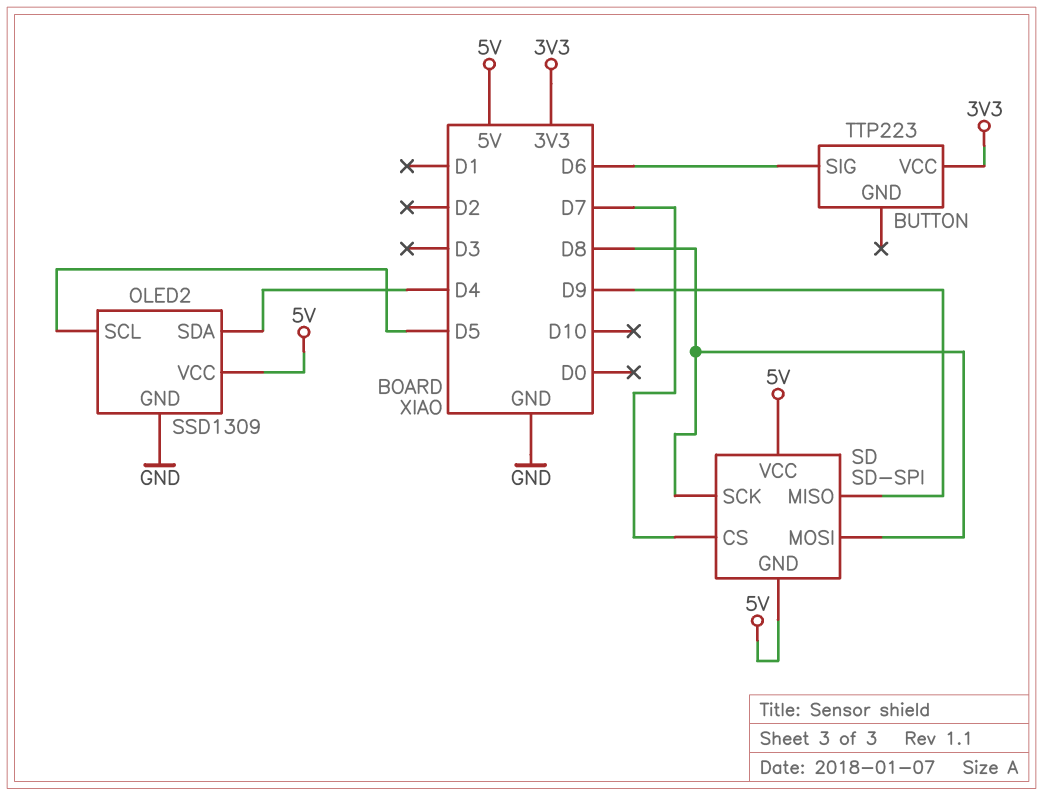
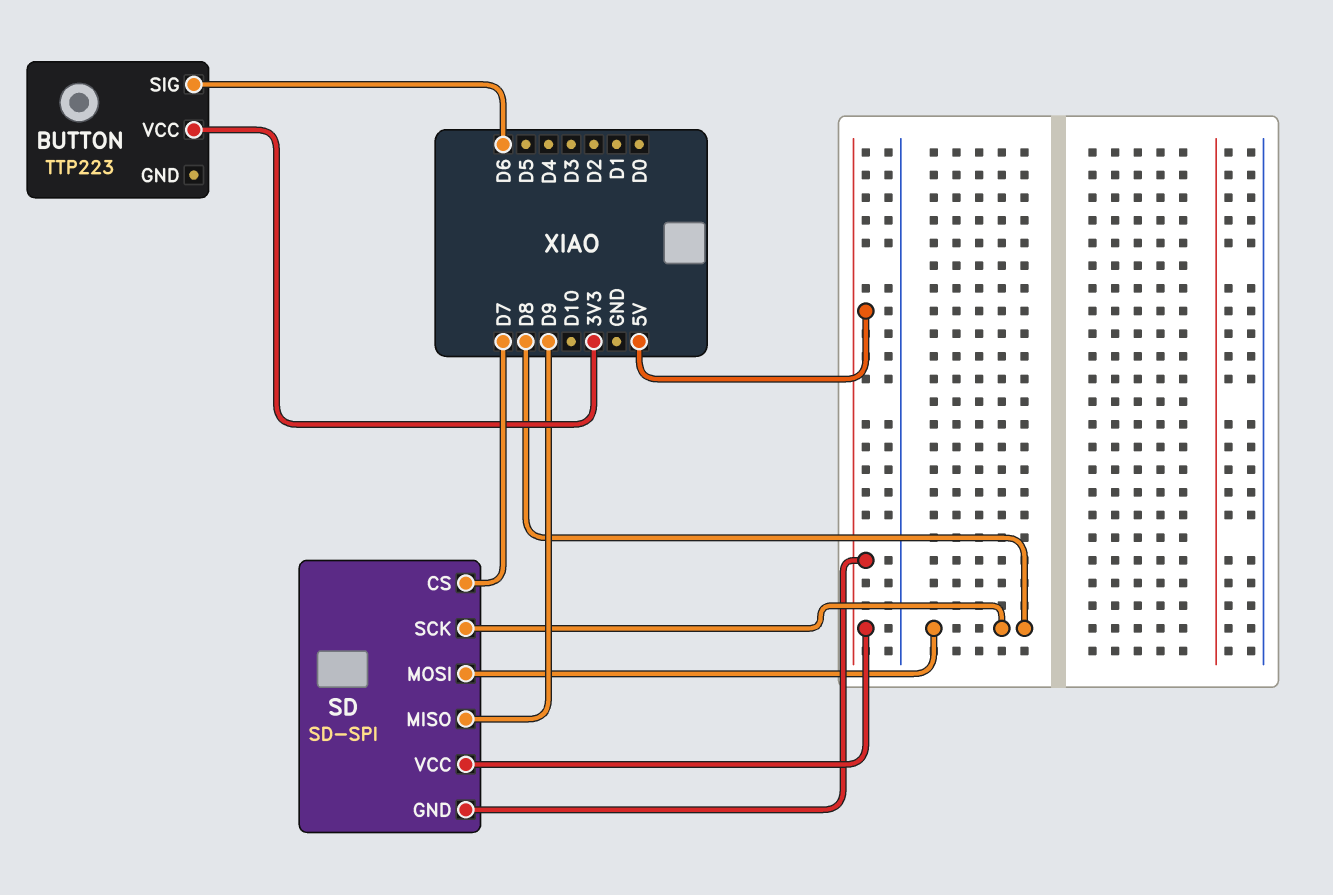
OLED2: SSD1309 -> none
OLED2 pin GND: GND -> none
OLED2 pin SCL: D5 -> none
OLED2 pin SDA: D4 -> none
OLED2 pin VCC: 5V -> none

